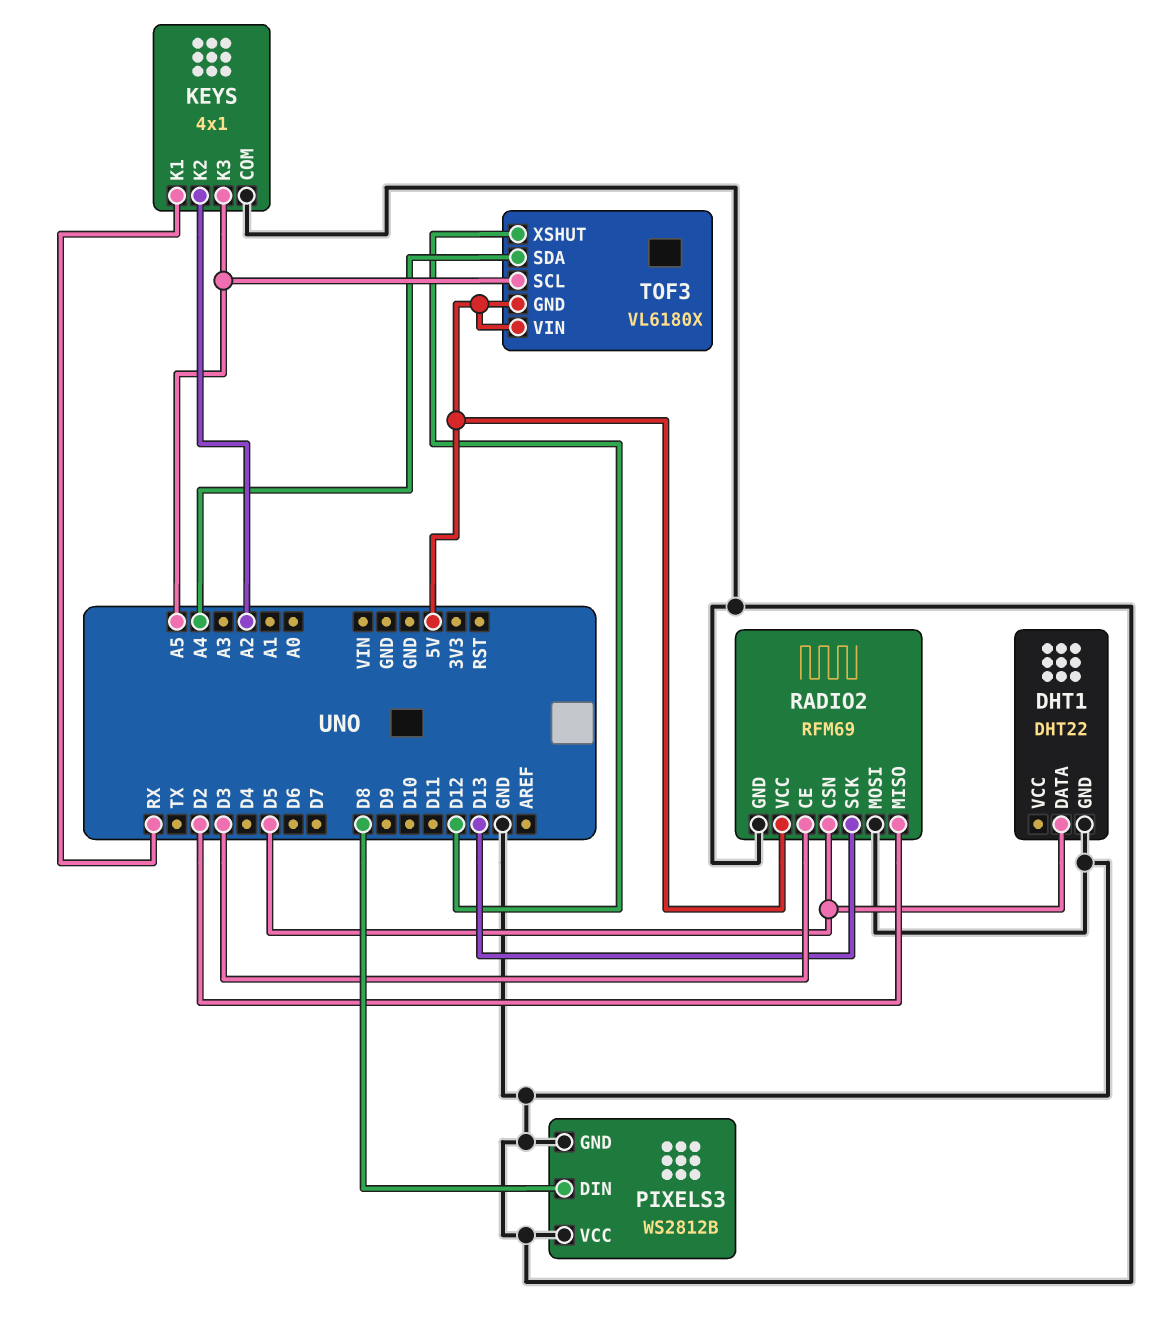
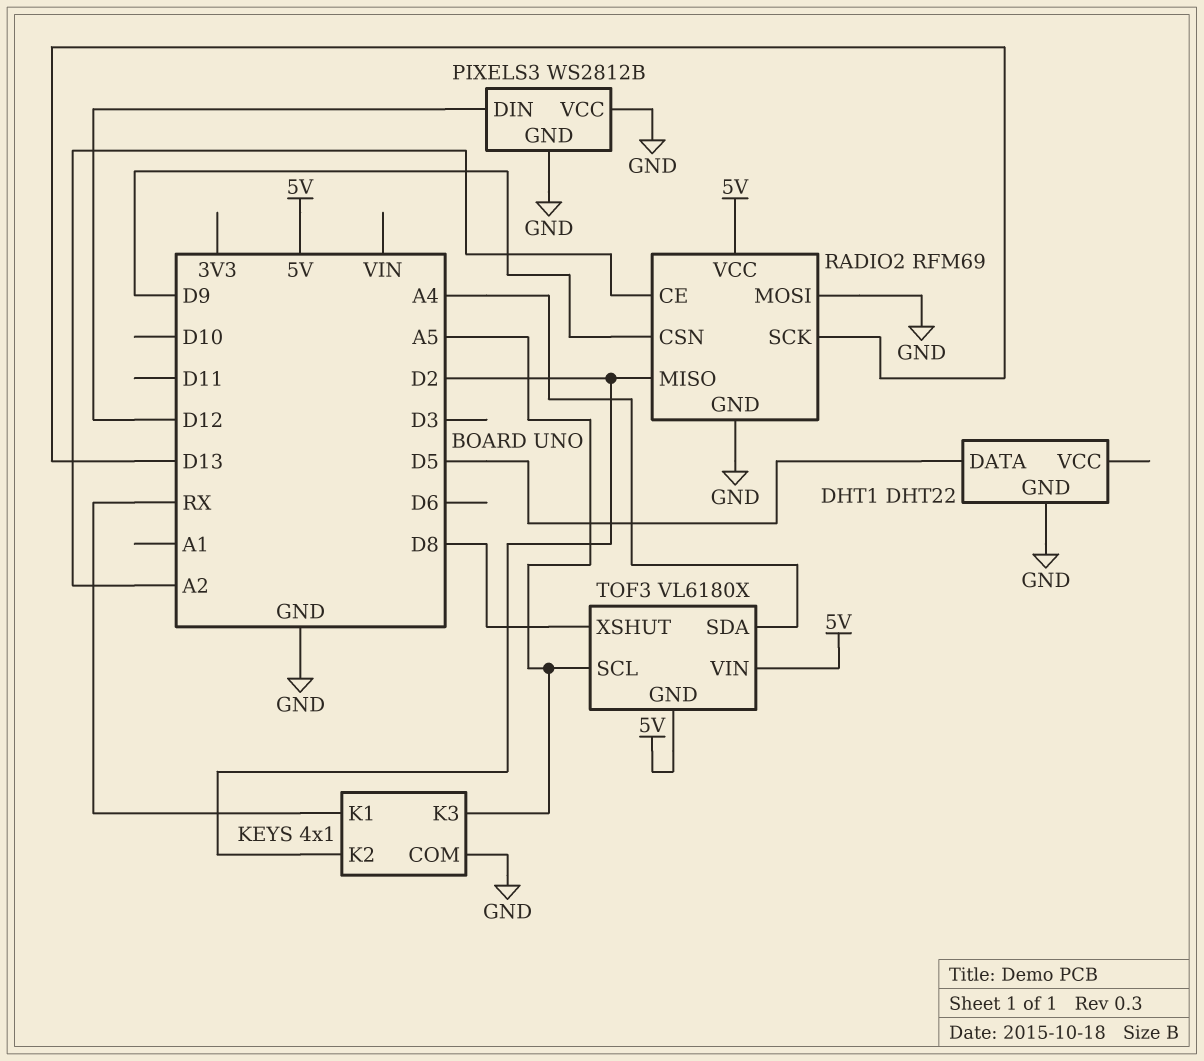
KEYS pin K2: A2 -> D2
PIXELS3 pin DIN: D8 -> D12
RADIO2 pin CE: D3 -> A2
RADIO2 pin CSN: D5 -> D9
TOF3 pin XSHUT: D12 -> D8

